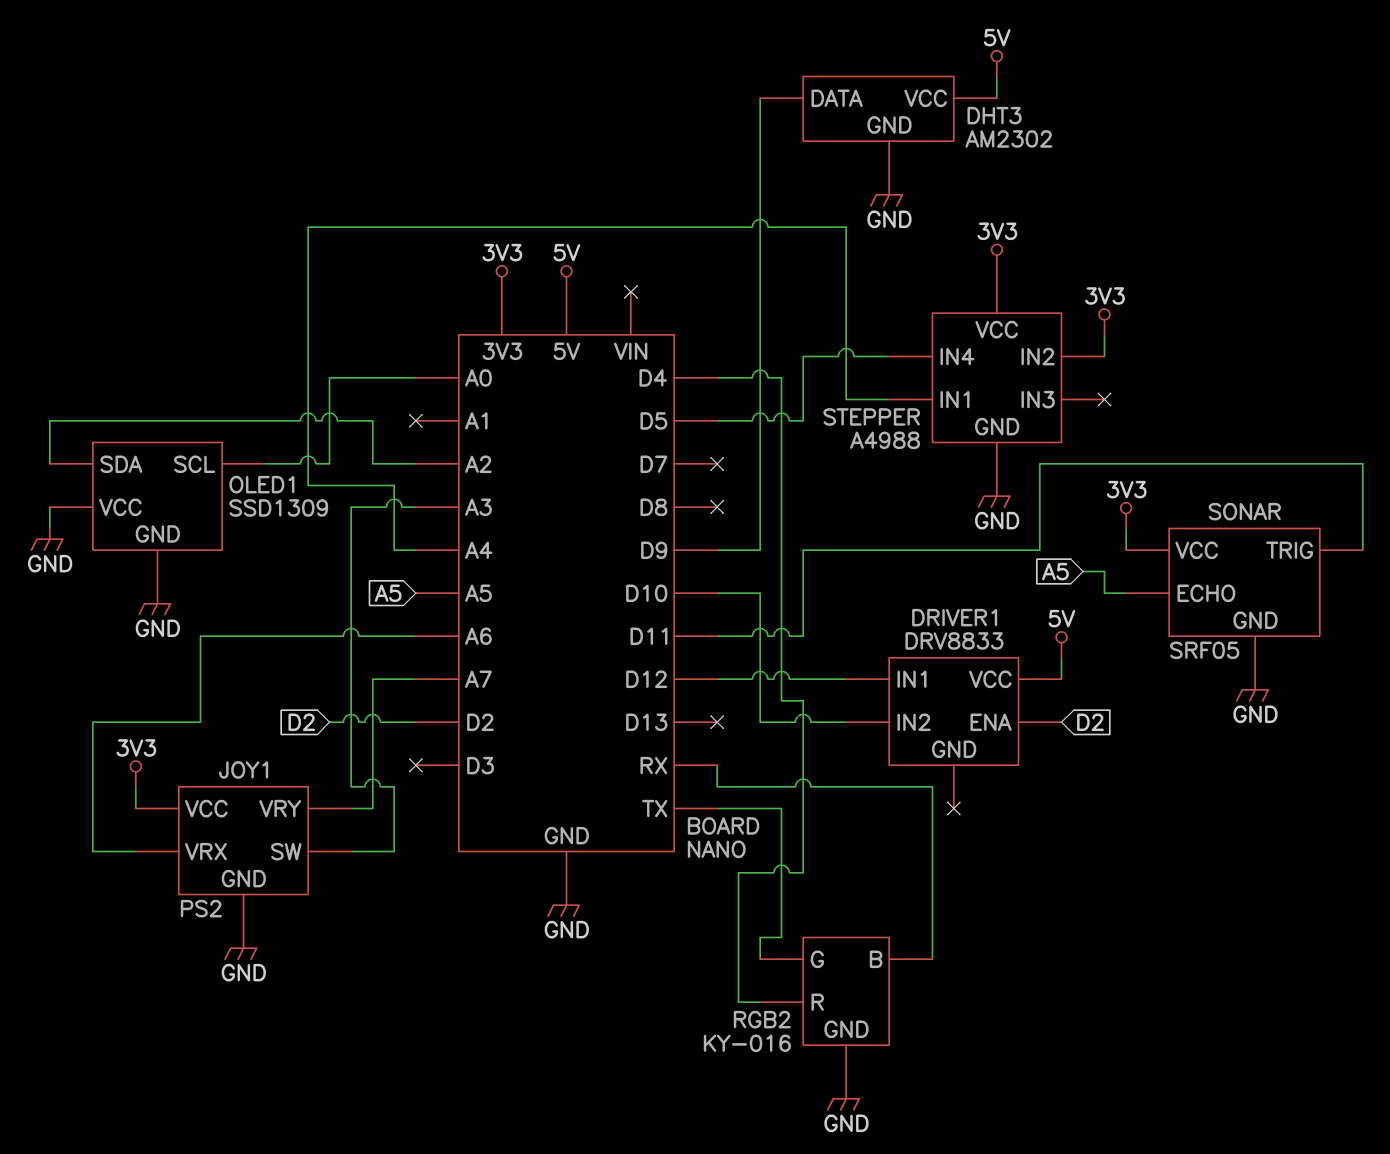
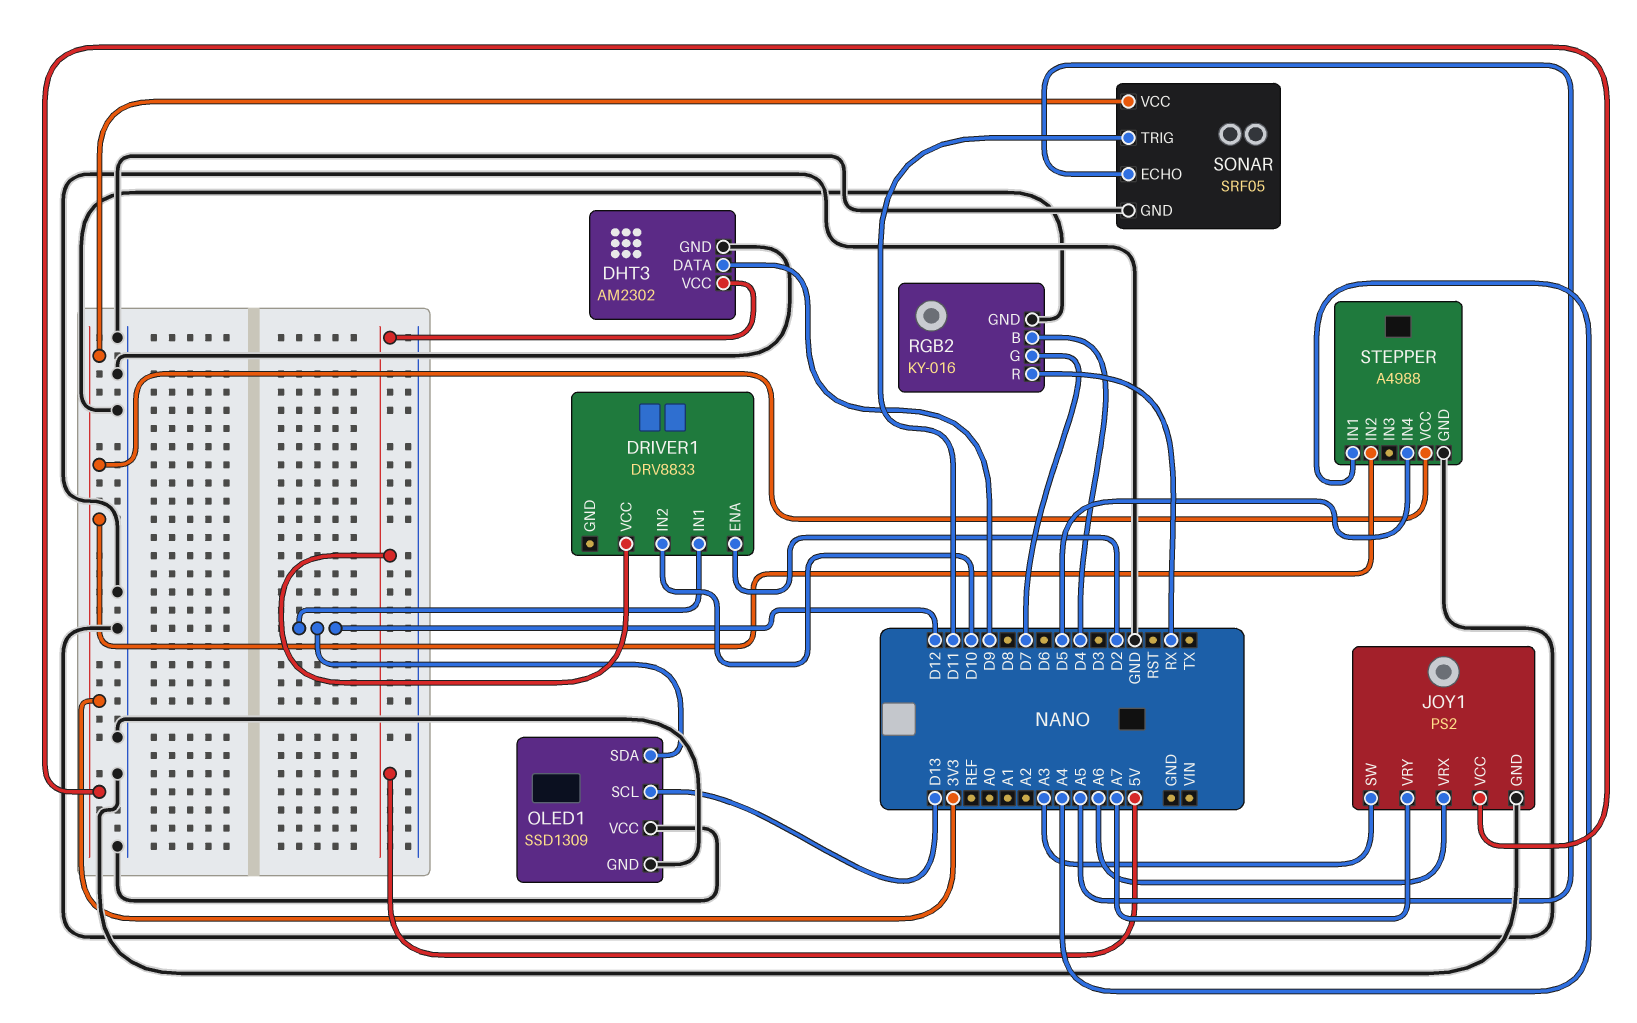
OLED1 pin SCL: A0 -> D13
OLED1 pin SDA: A2 -> D12
RGB2 pin B: RX -> D4
RGB2 pin G: TX -> D7
RGB2 pin R: D4 -> RX

